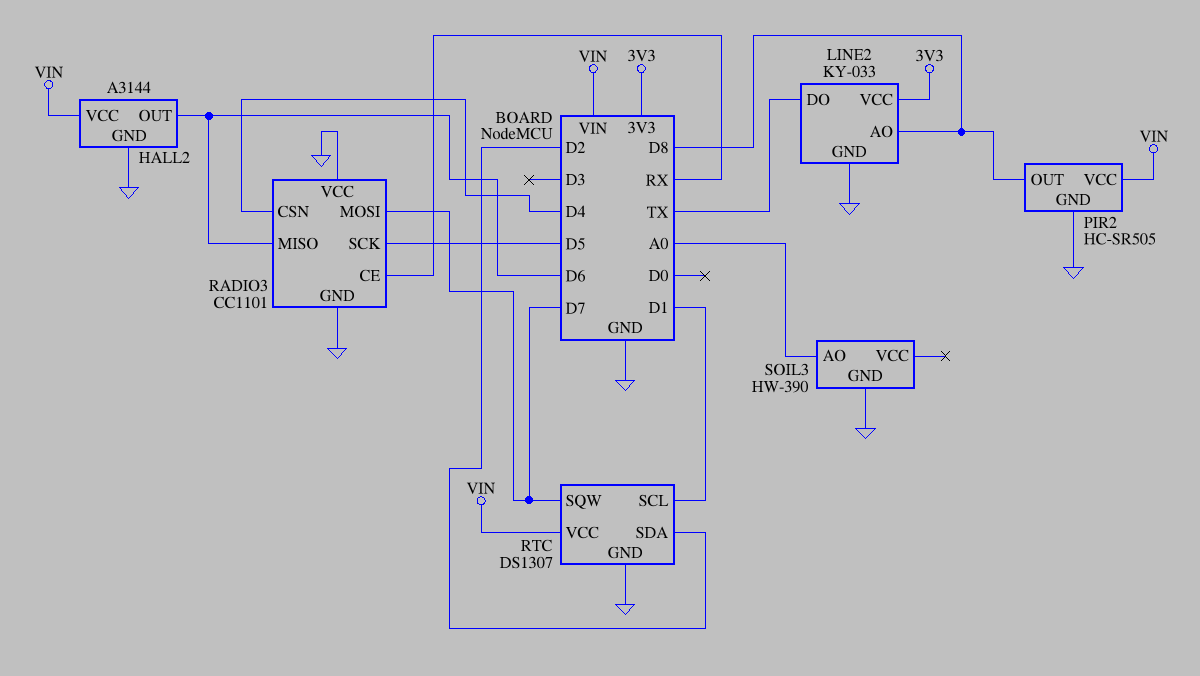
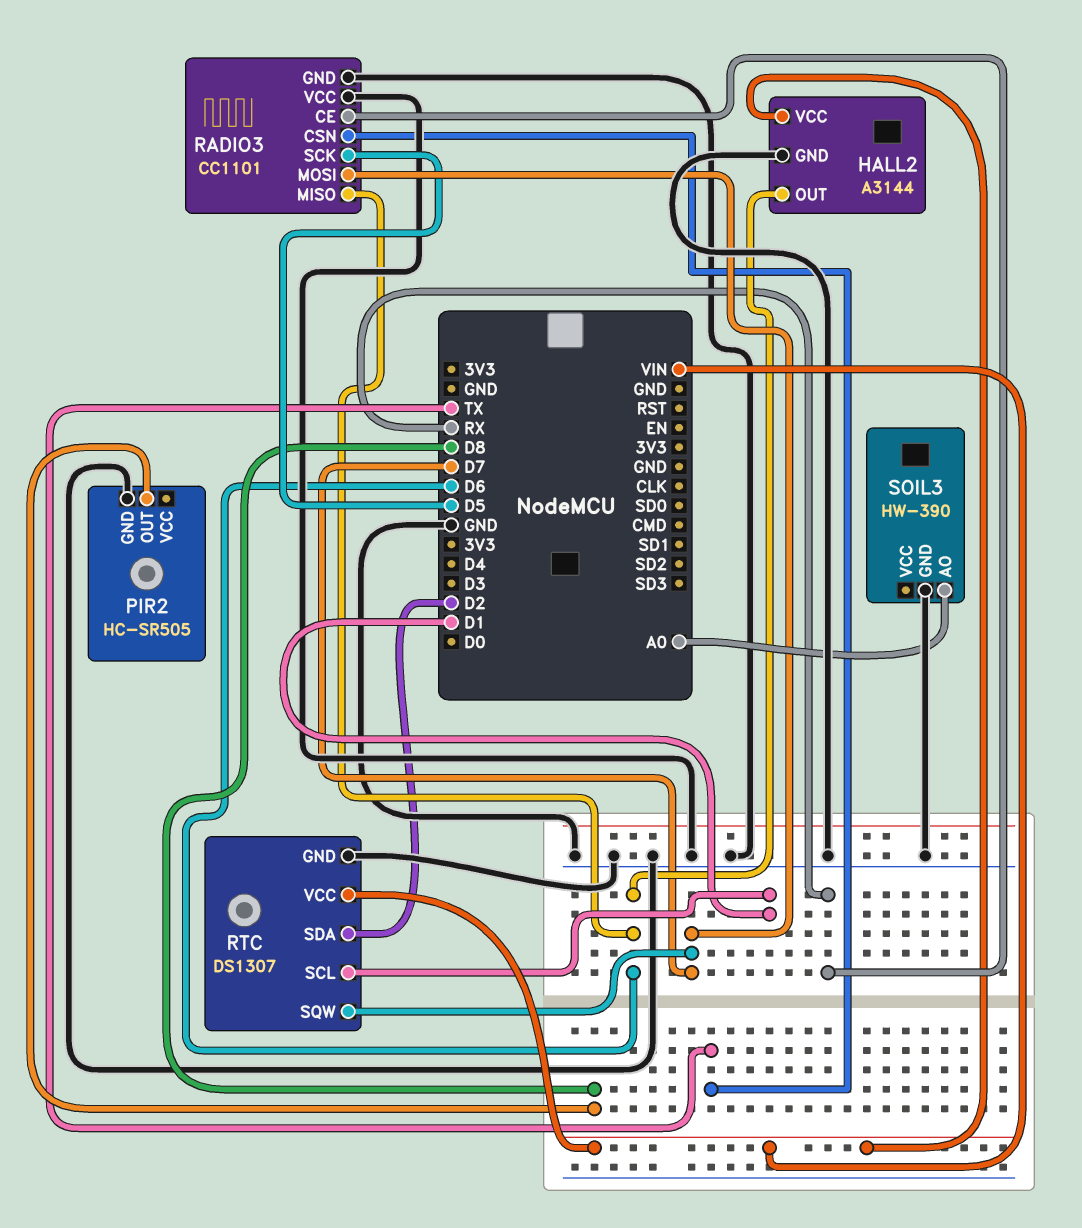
LINE2: KY-033 -> none
LINE2 pin AO: D8 -> none
LINE2 pin DO: TX -> none
LINE2 pin GND: GND -> none
LINE2 pin VCC: 3V3 -> none
PIR2 pin VCC: VIN -> none
RADIO3 pin CSN: D4 -> TX

